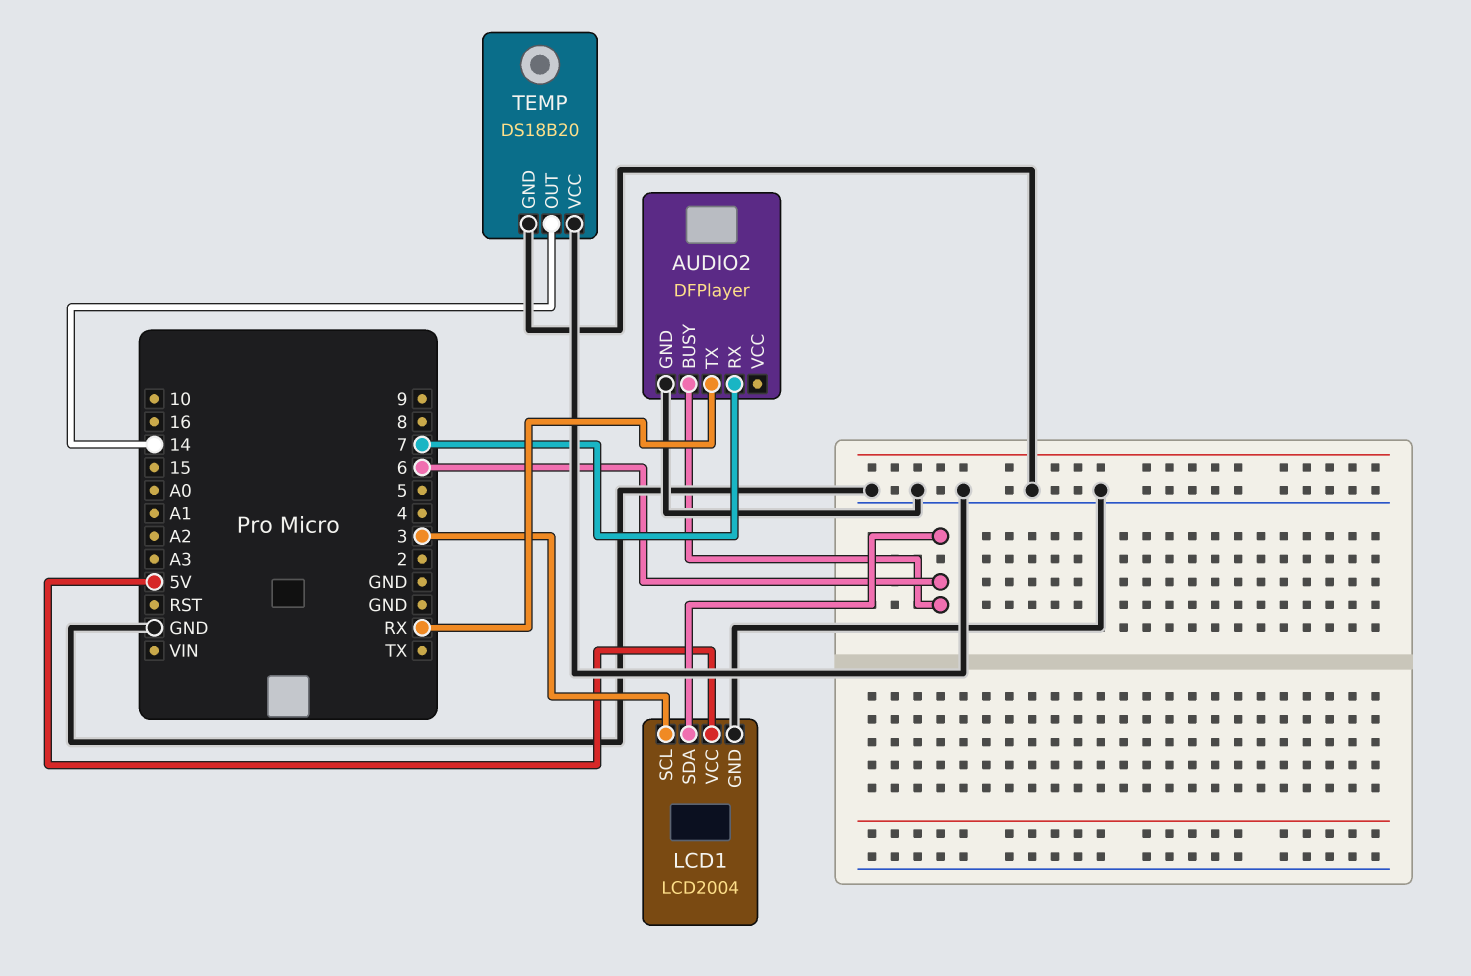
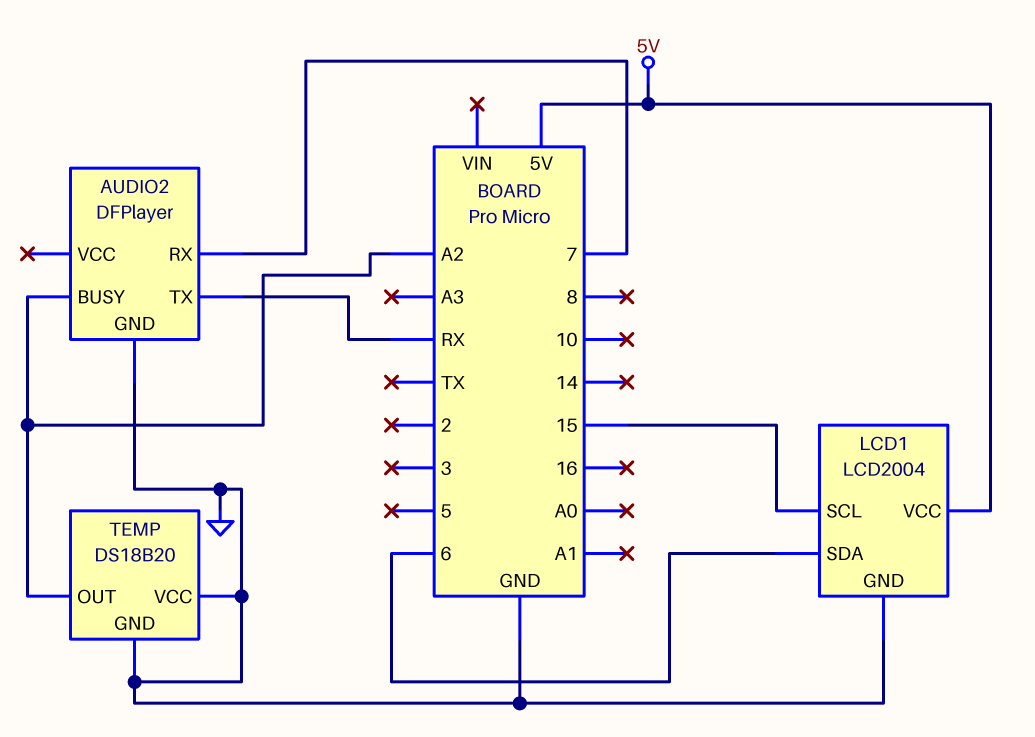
AUDIO2 pin BUSY: 6 -> A2
LCD1 pin SCL: 3 -> 15
TEMP pin OUT: 14 -> A2

